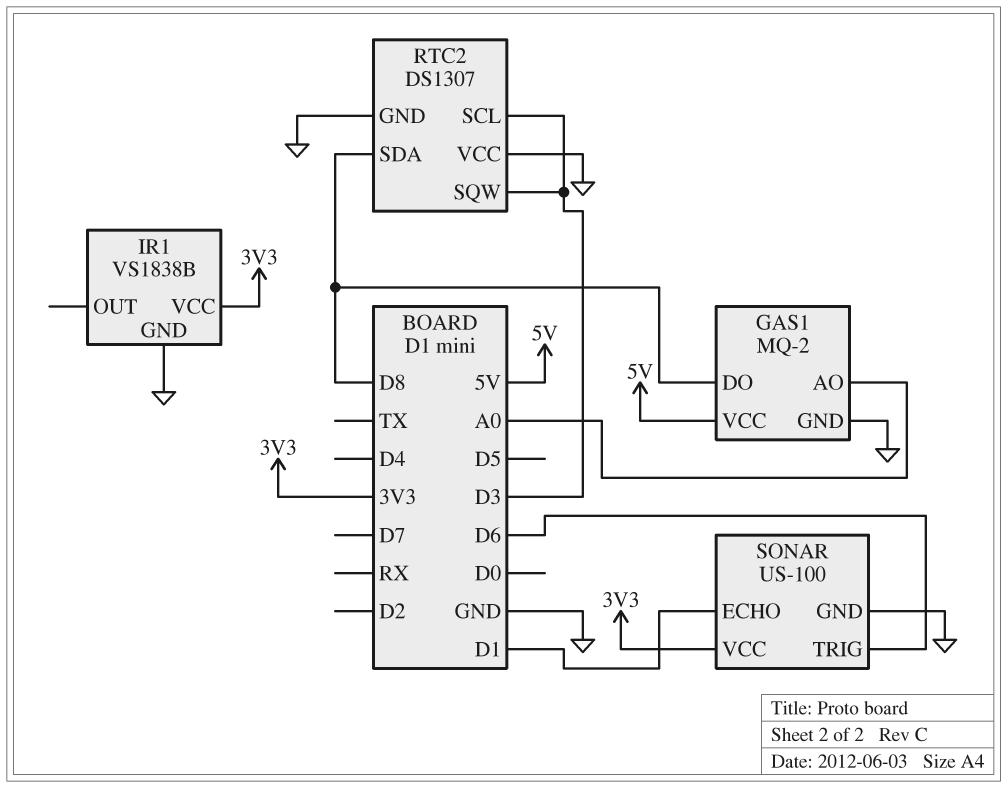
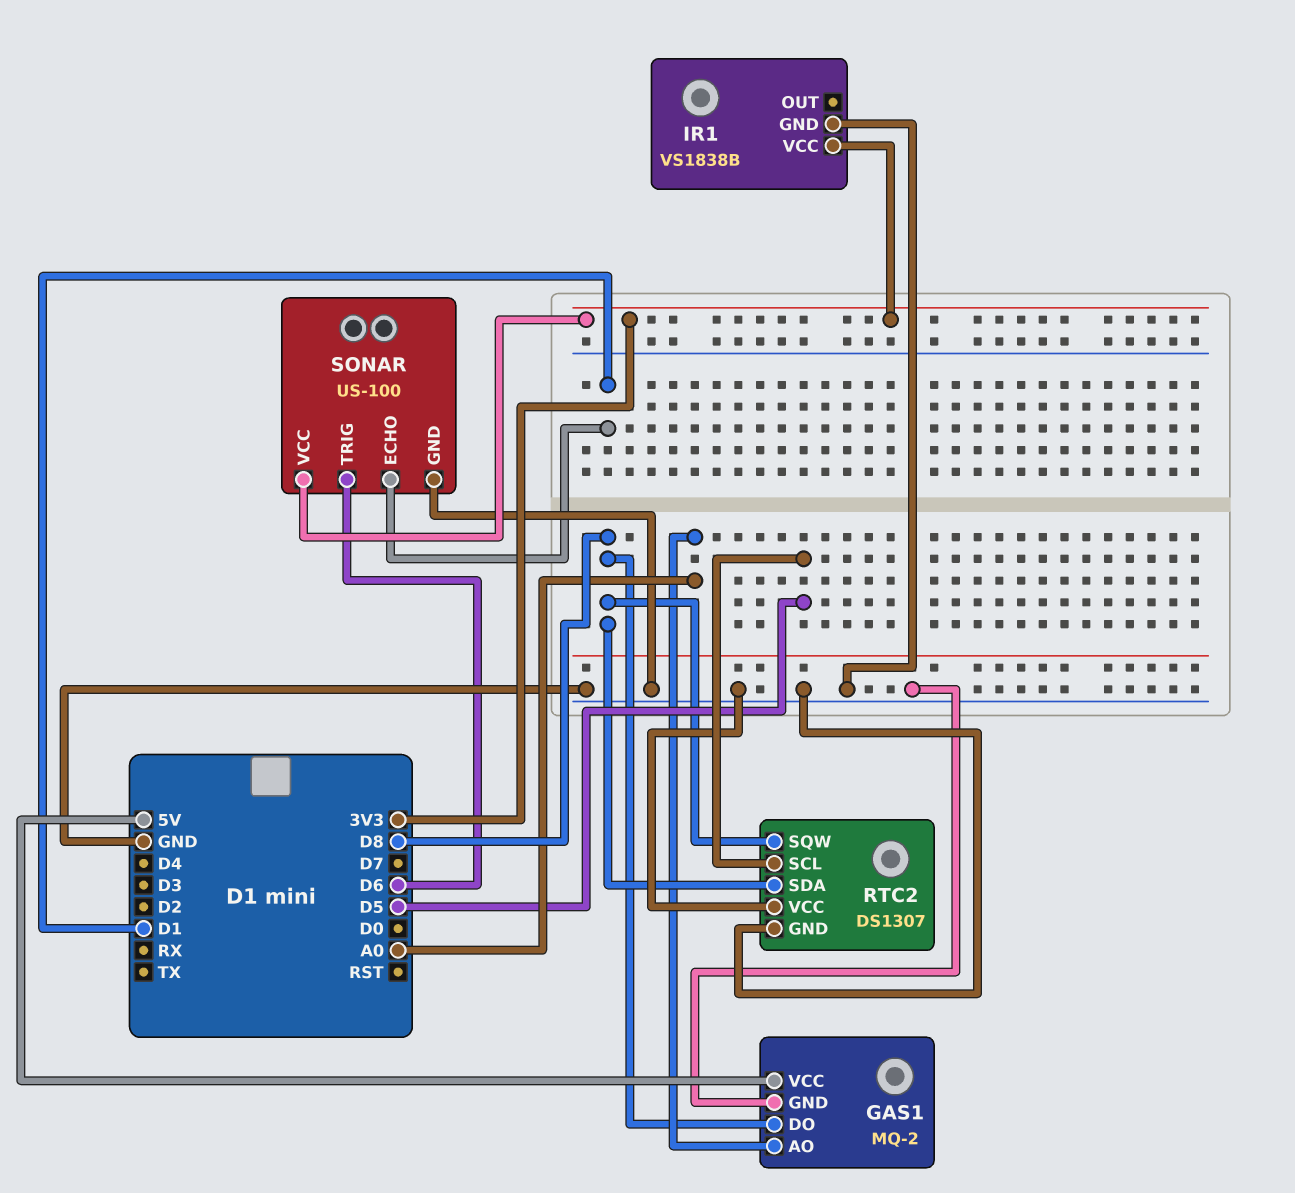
RTC2 pin SCL: D3 -> D5
RTC2 pin SQW: D3 -> D8

